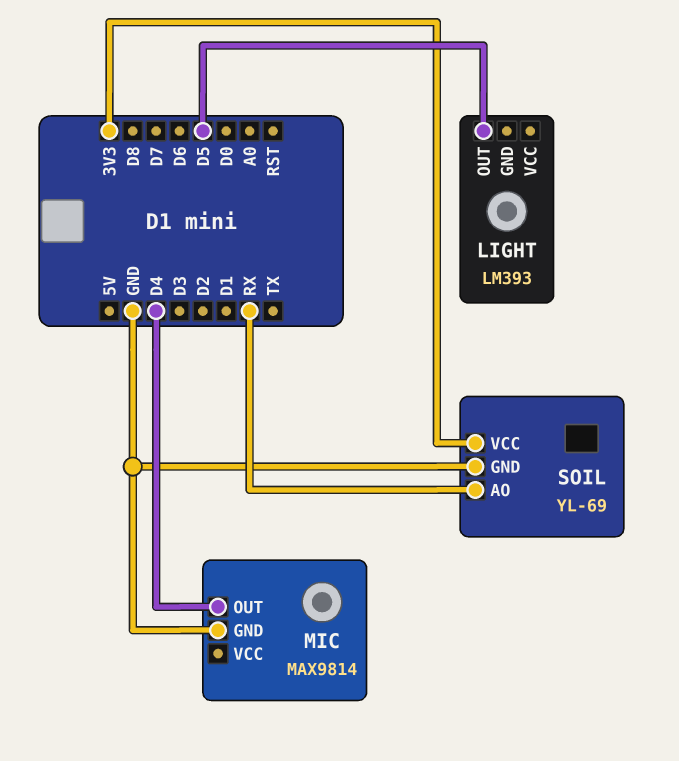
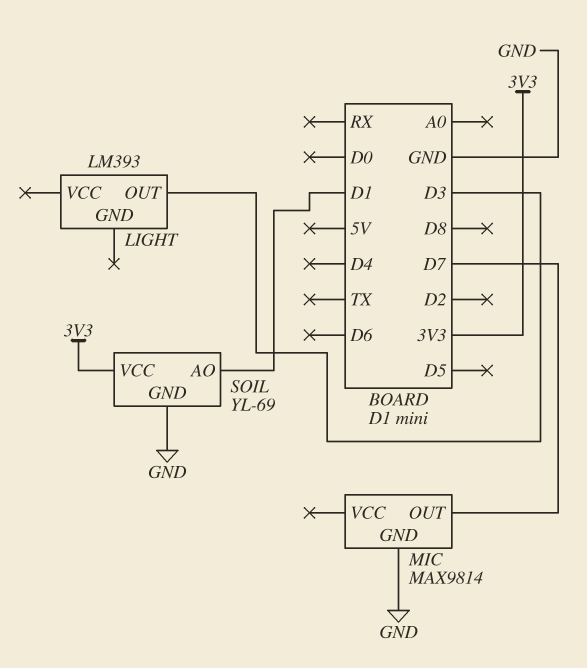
LIGHT pin OUT: D5 -> D3
MIC pin OUT: D4 -> D7
SOIL pin AO: RX -> D1

